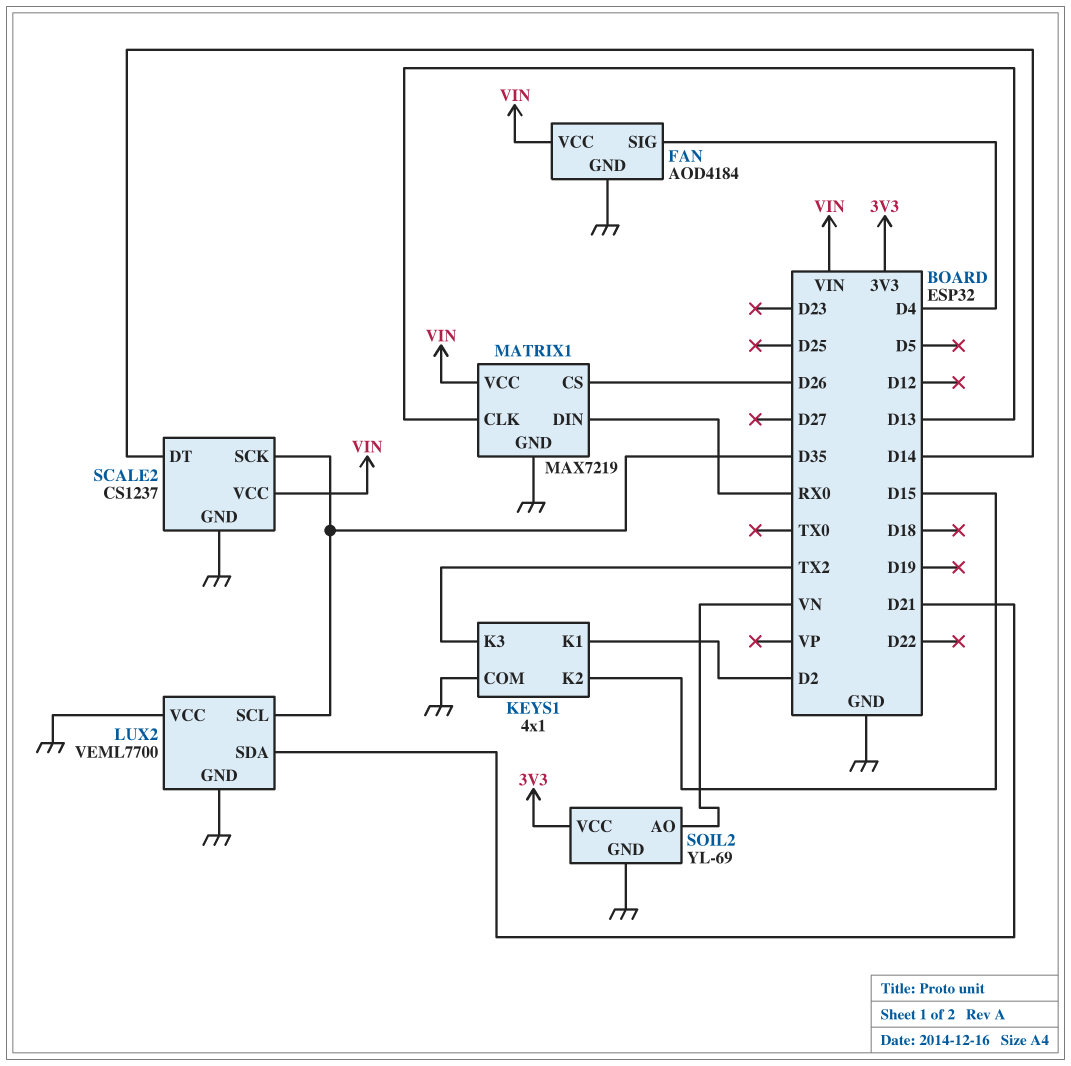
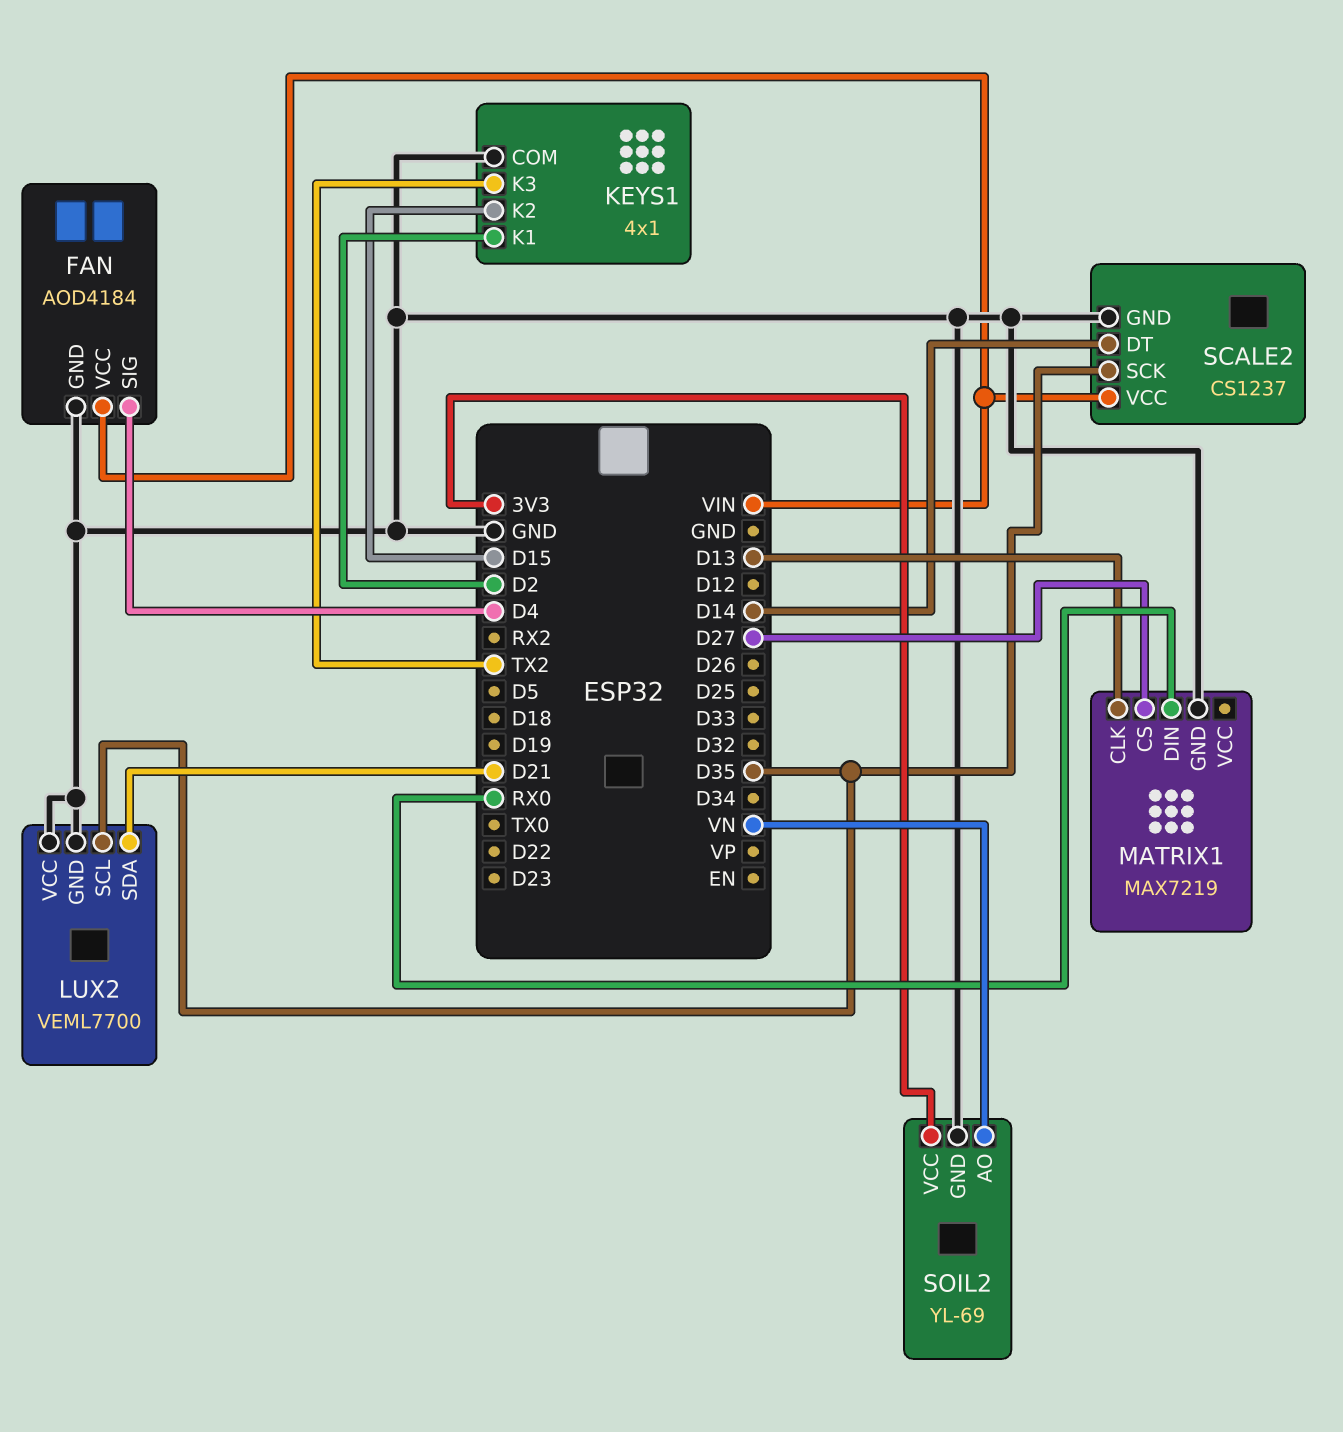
MATRIX1 pin CS: D26 -> D27
MATRIX1 pin VCC: VIN -> none

